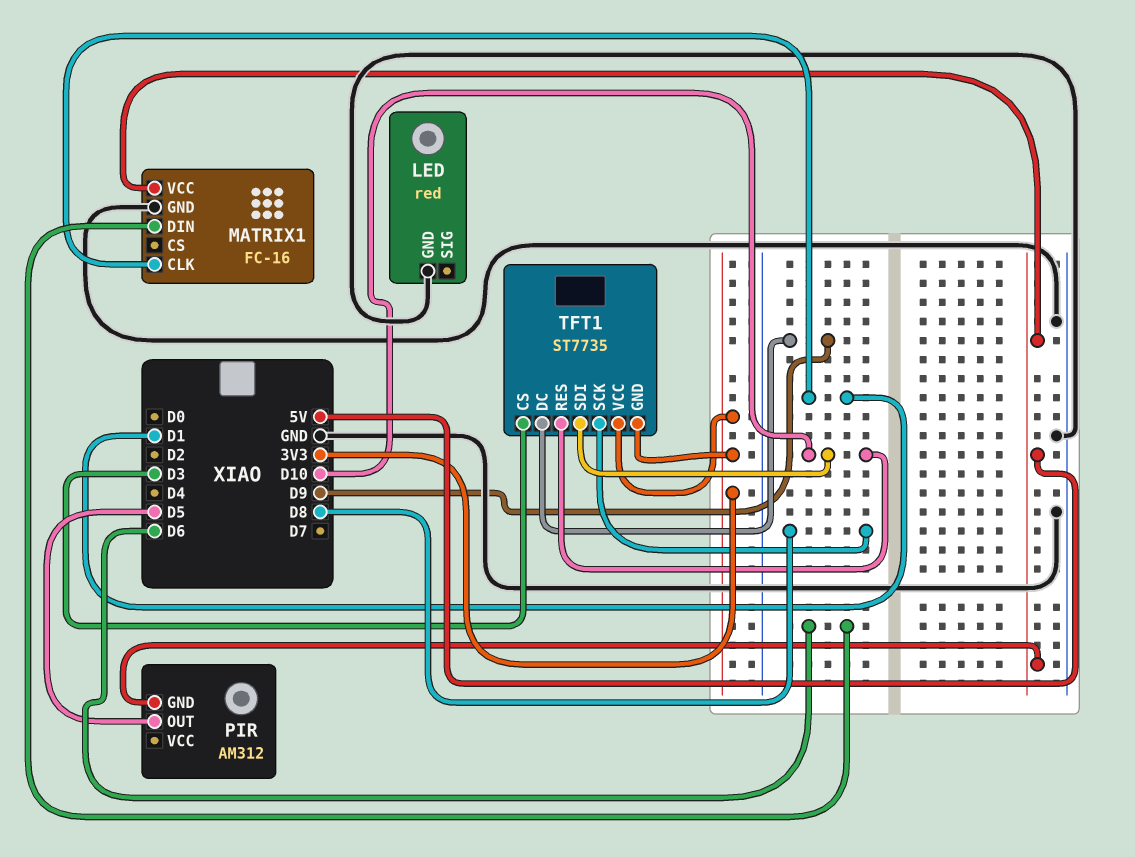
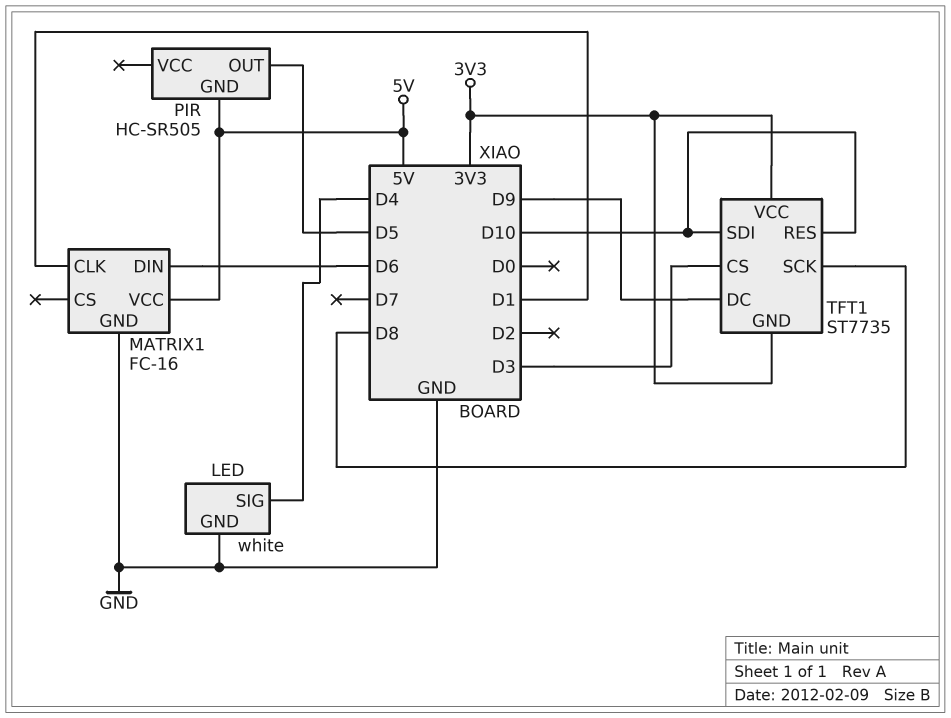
LED: red -> white
LED pin SIG: none -> D4
PIR: AM312 -> HC-SR505

